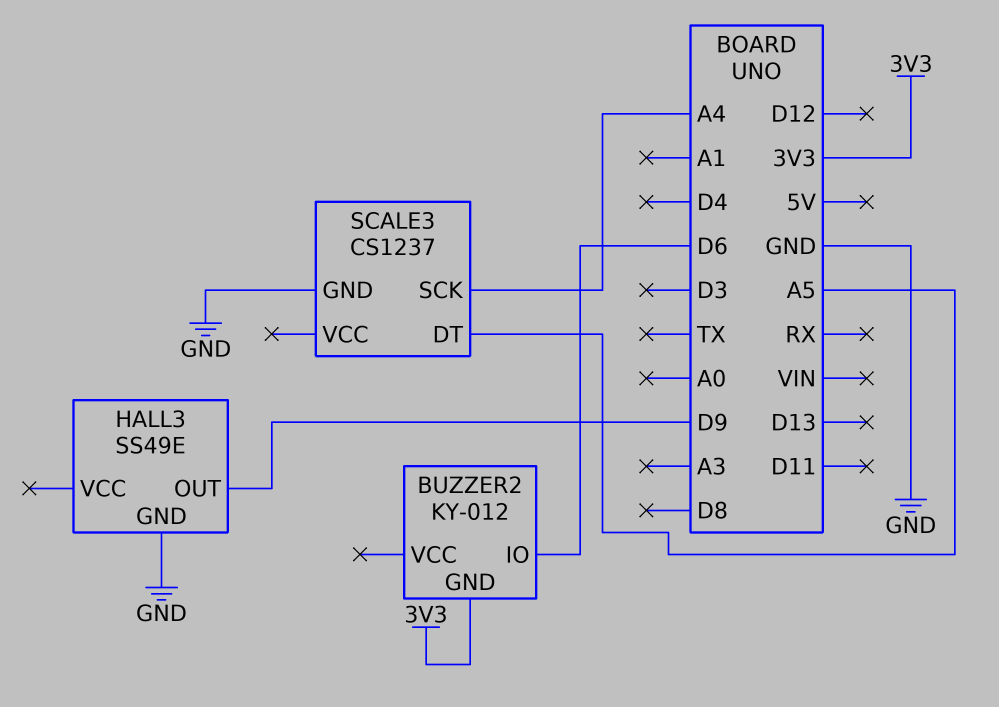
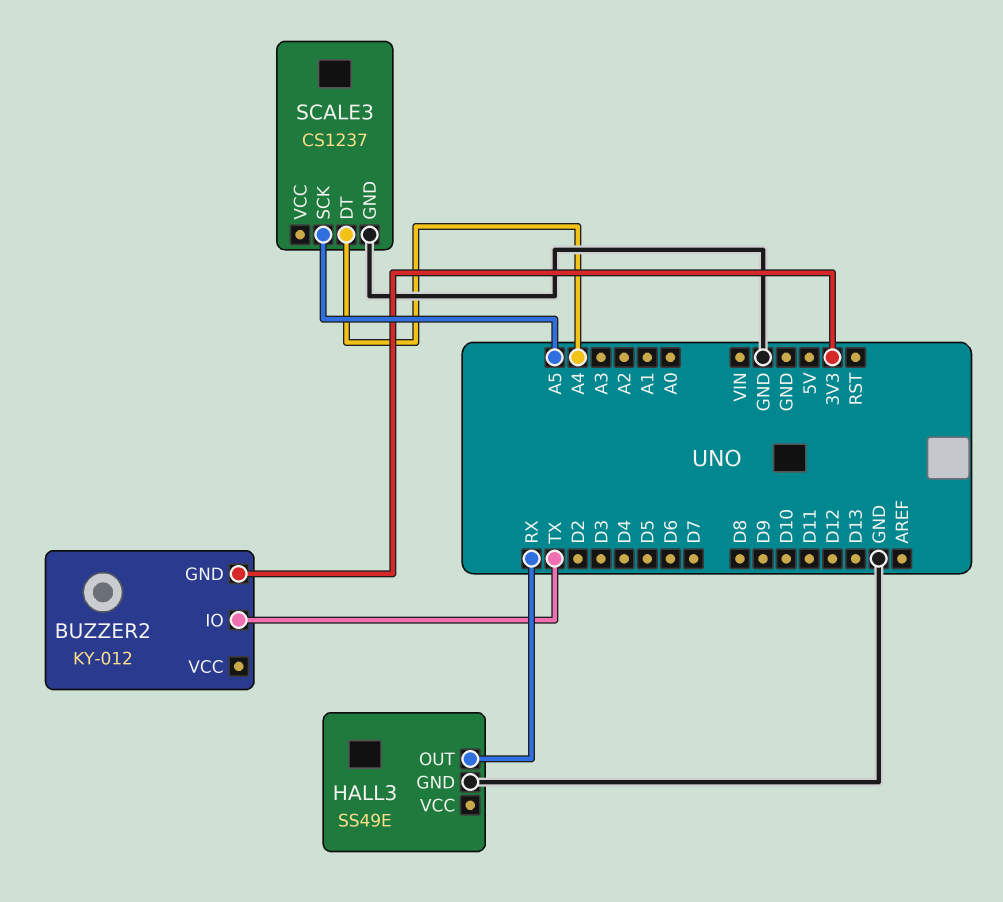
BUZZER2 pin IO: D6 -> TX
HALL3 pin OUT: D9 -> RX
SCALE3 pin DT: A5 -> A4
SCALE3 pin SCK: A4 -> A5

